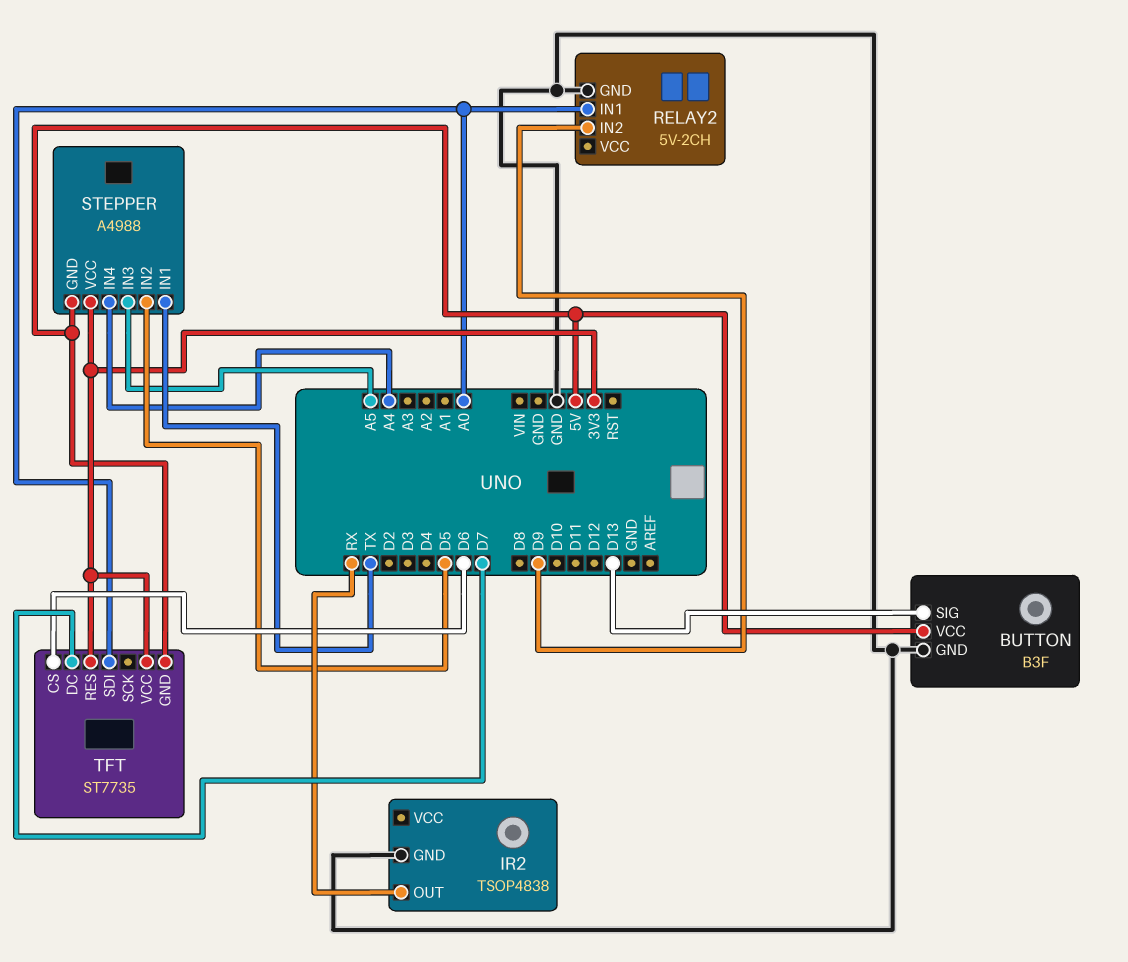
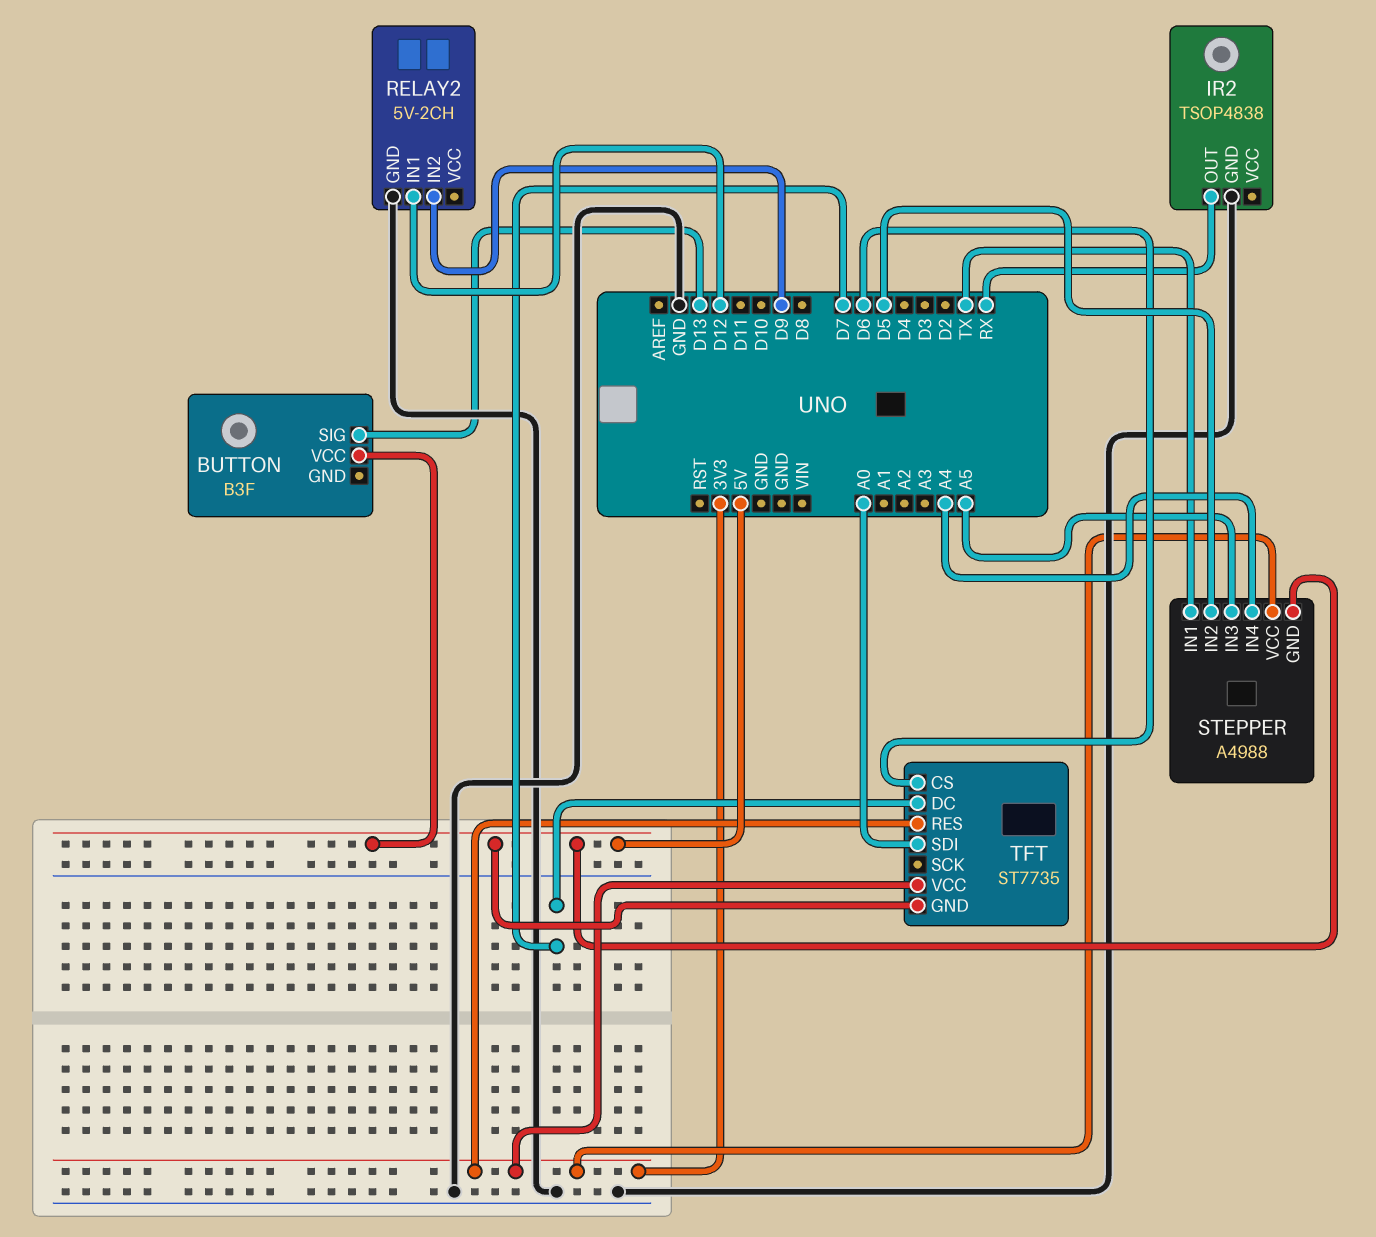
BUTTON pin GND: GND -> none
RELAY2 pin IN1: A0 -> D12

